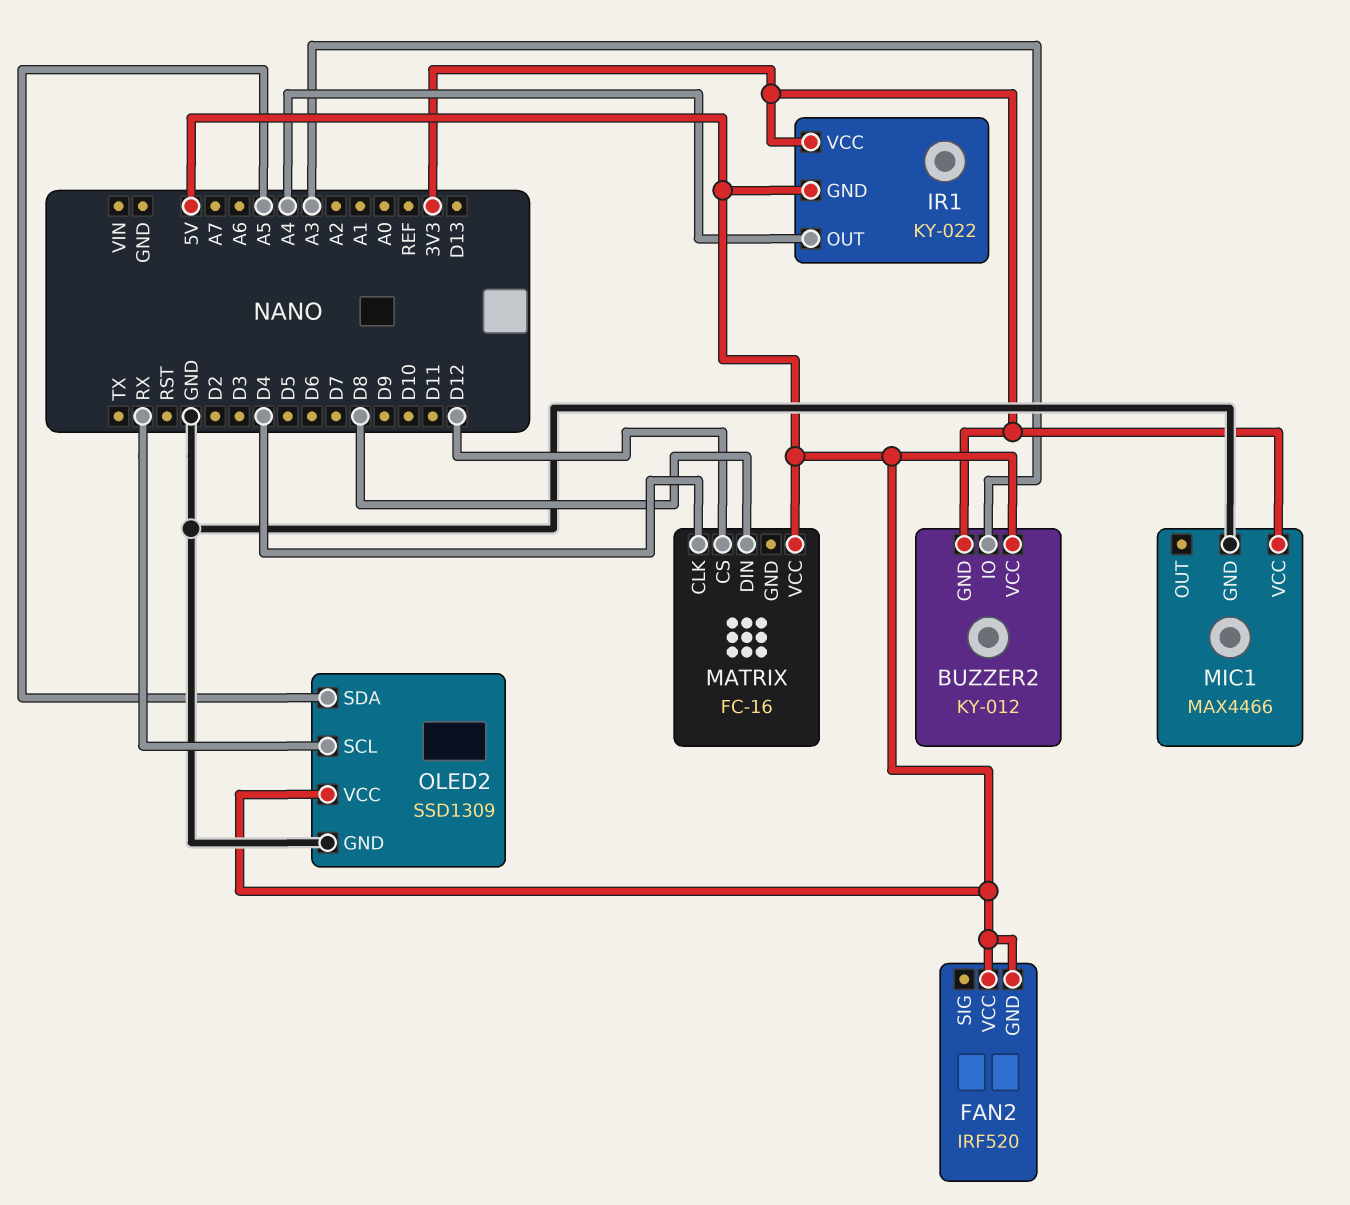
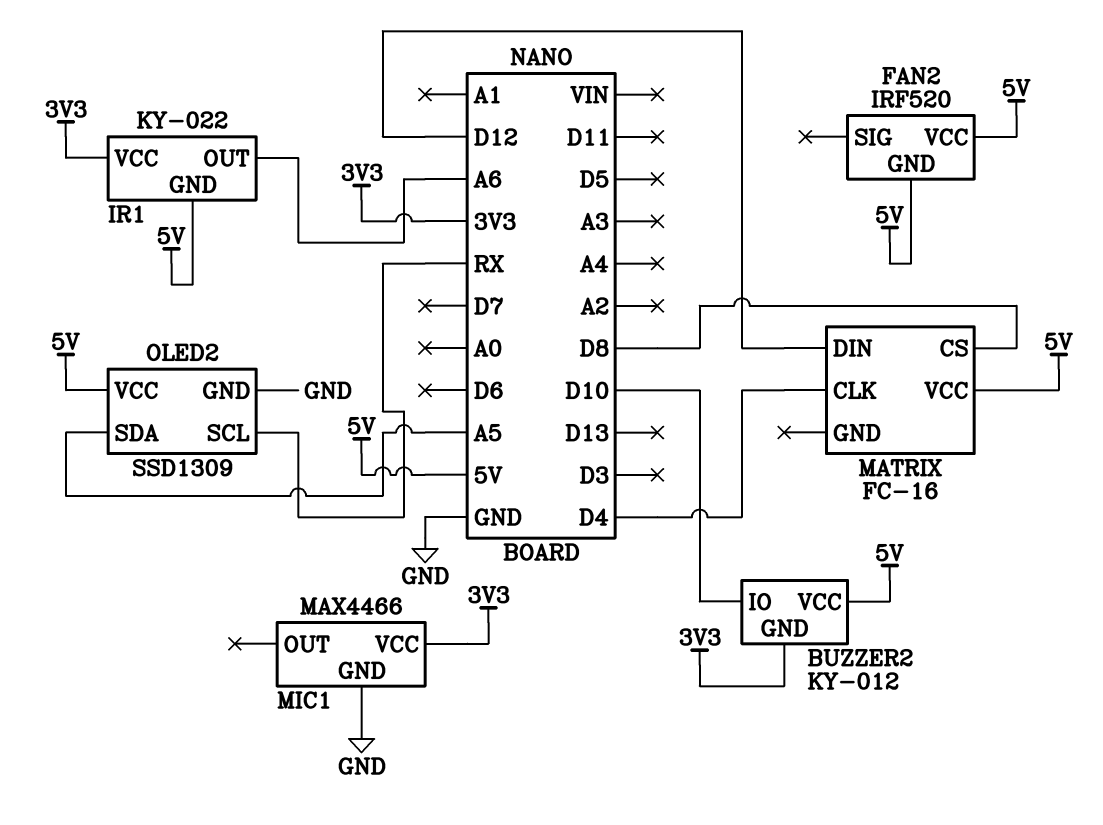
BUZZER2 pin IO: A3 -> D10
IR1 pin OUT: A4 -> A6
MATRIX pin CS: D12 -> D8
MATRIX pin DIN: D8 -> D12

